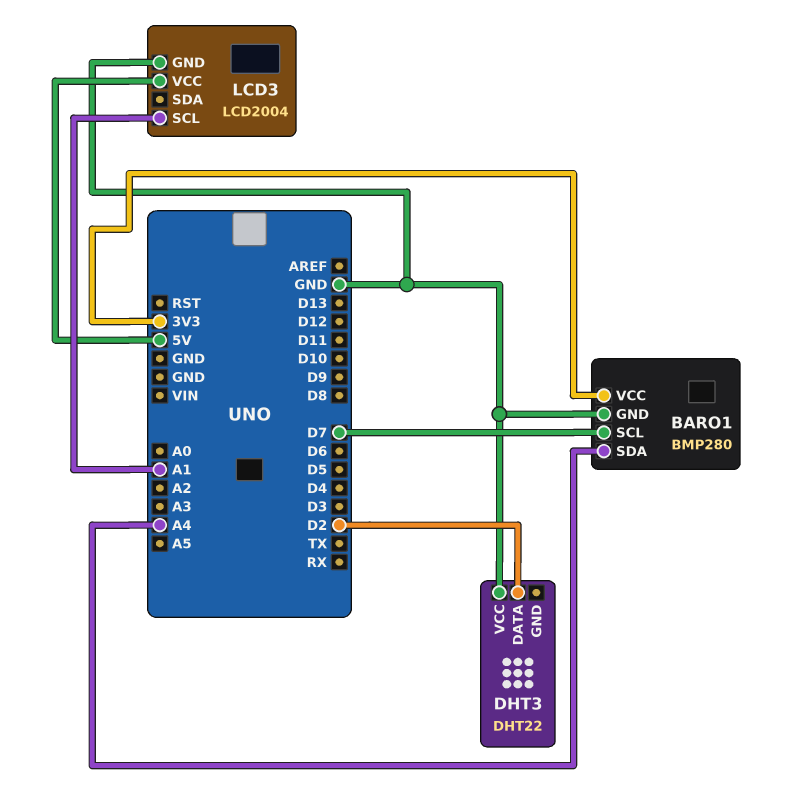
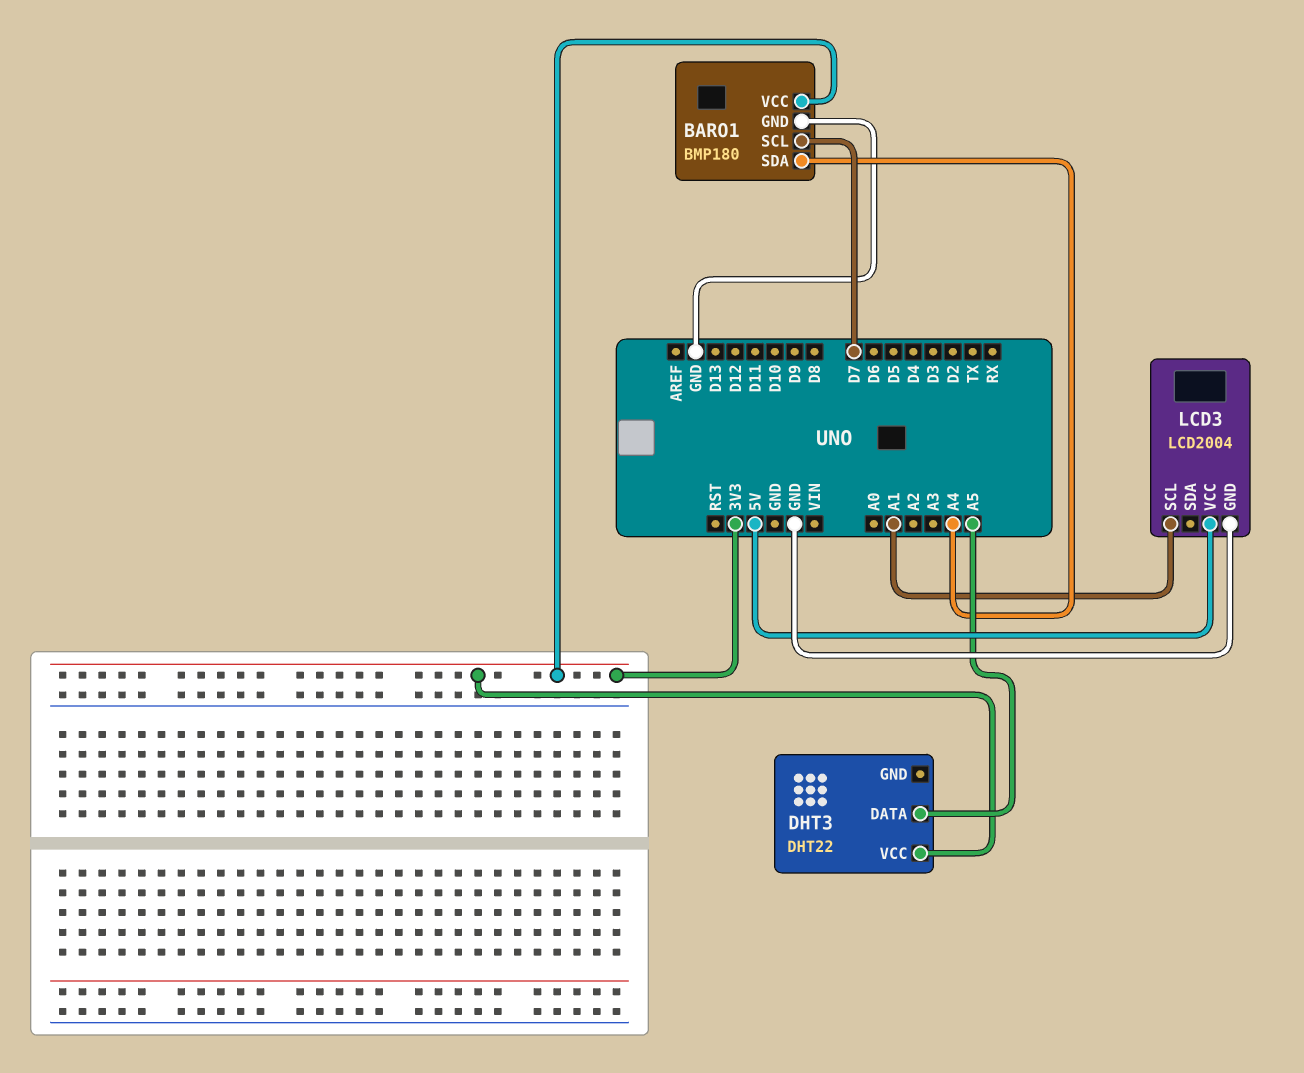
BARO1: BMP280 -> BMP180
DHT3 pin DATA: D2 -> A5
DHT3 pin VCC: GND -> 3V3

